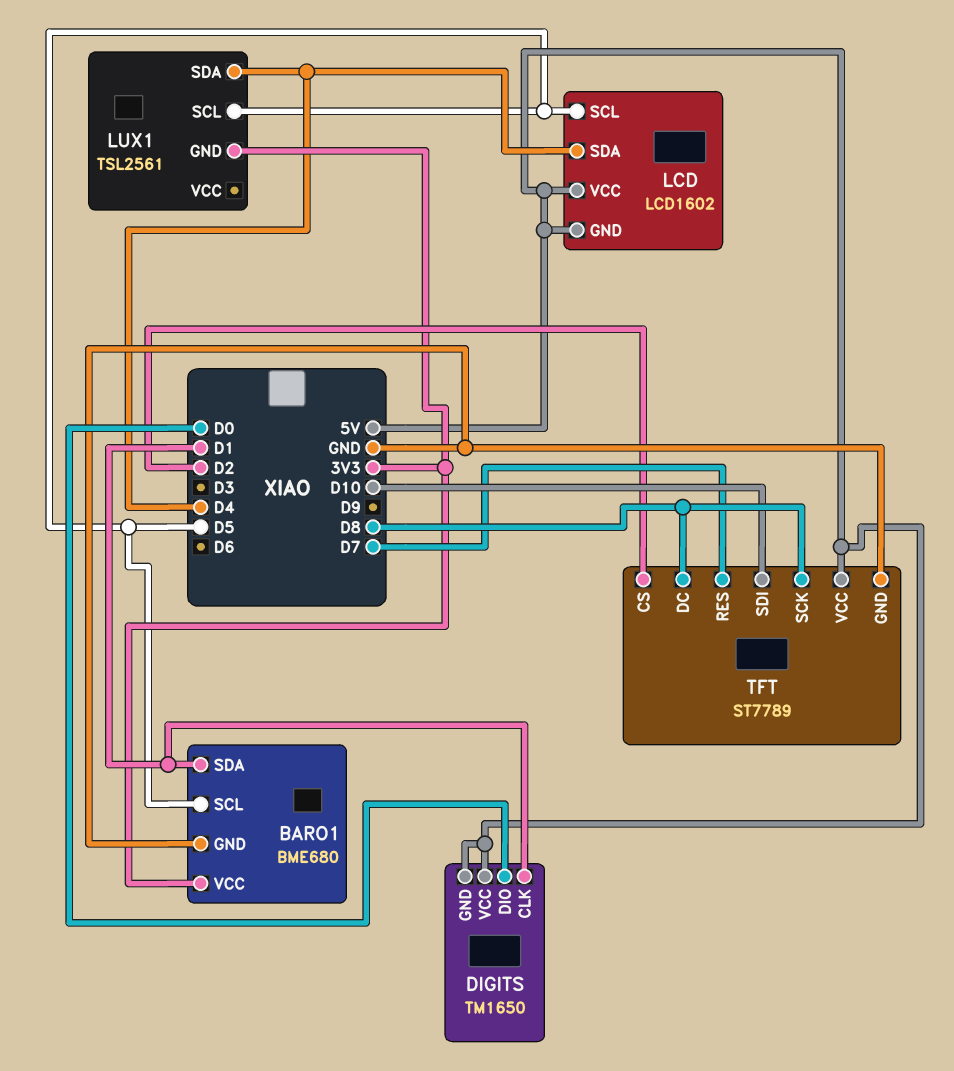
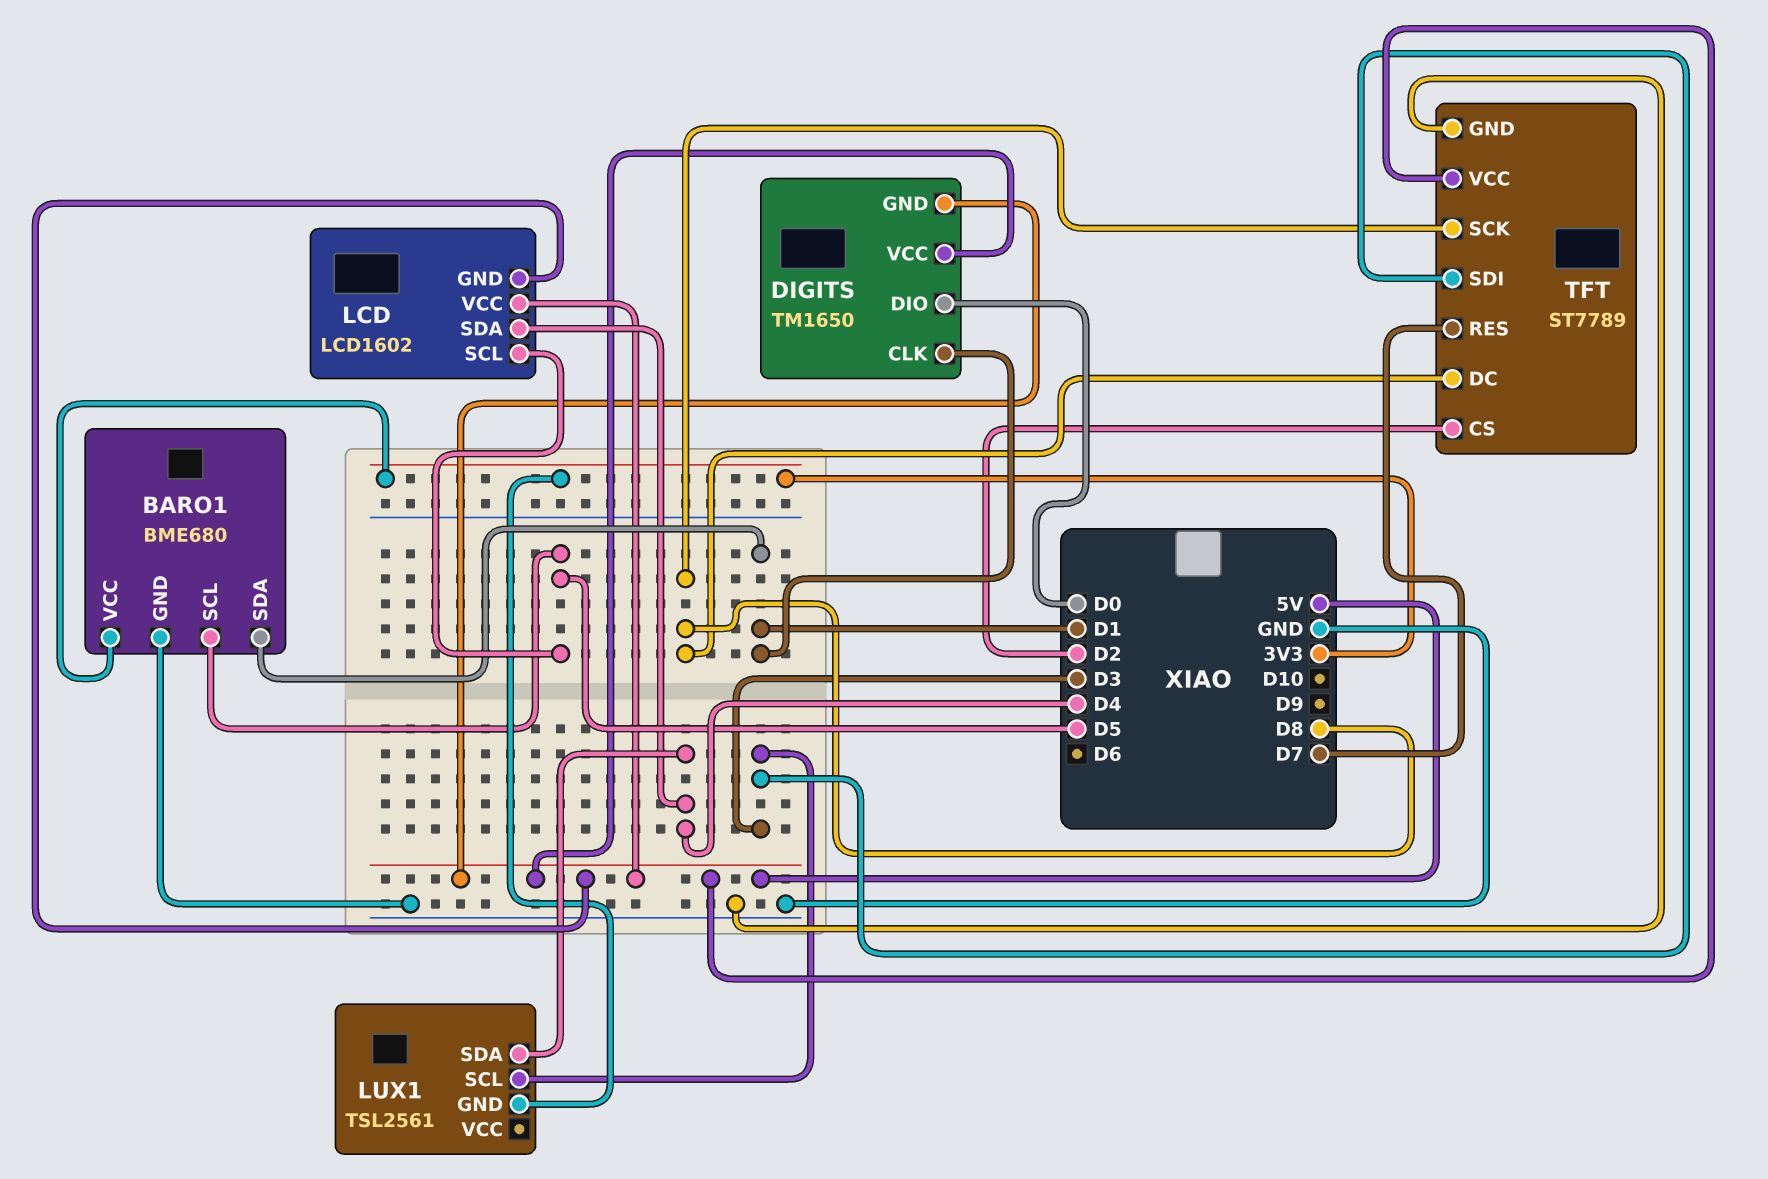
LUX1 pin SCL: D5 -> D3
TFT pin SDI: D10 -> D3

